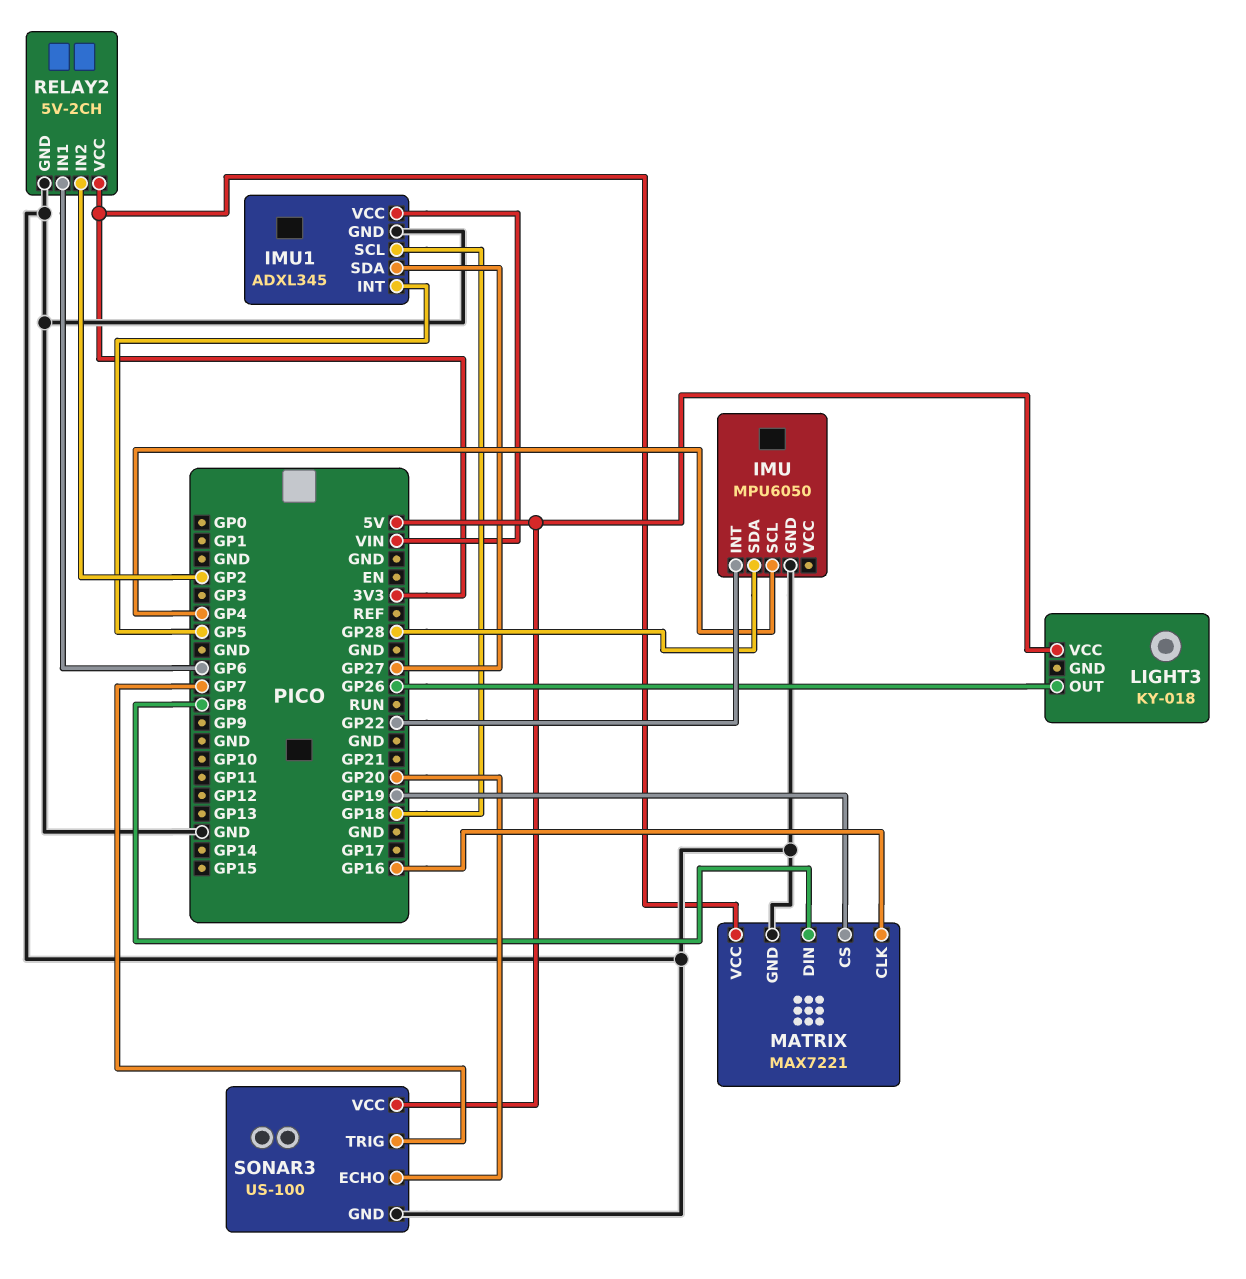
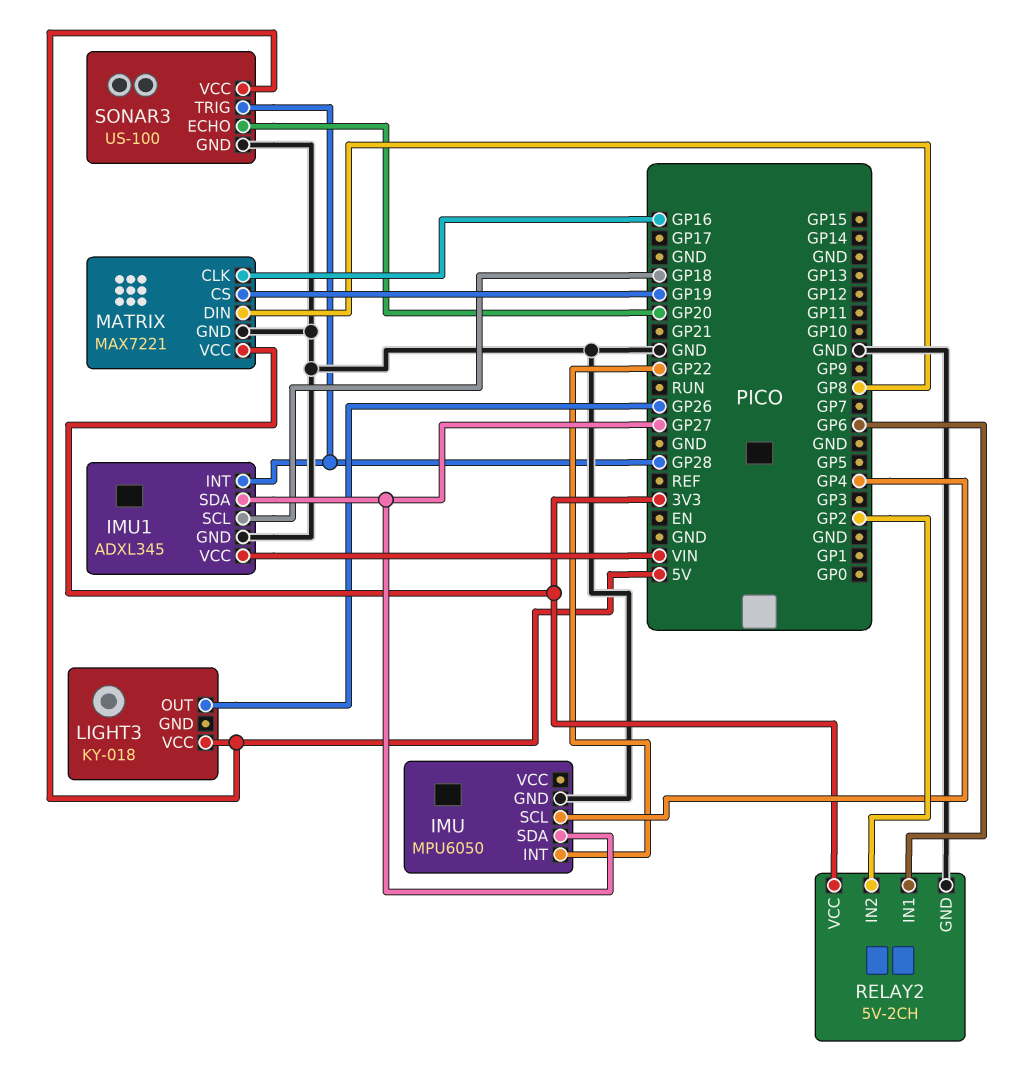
IMU pin SDA: GP28 -> GP27
IMU1 pin INT: GP5 -> GP28
SONAR3 pin TRIG: GP7 -> GP28

